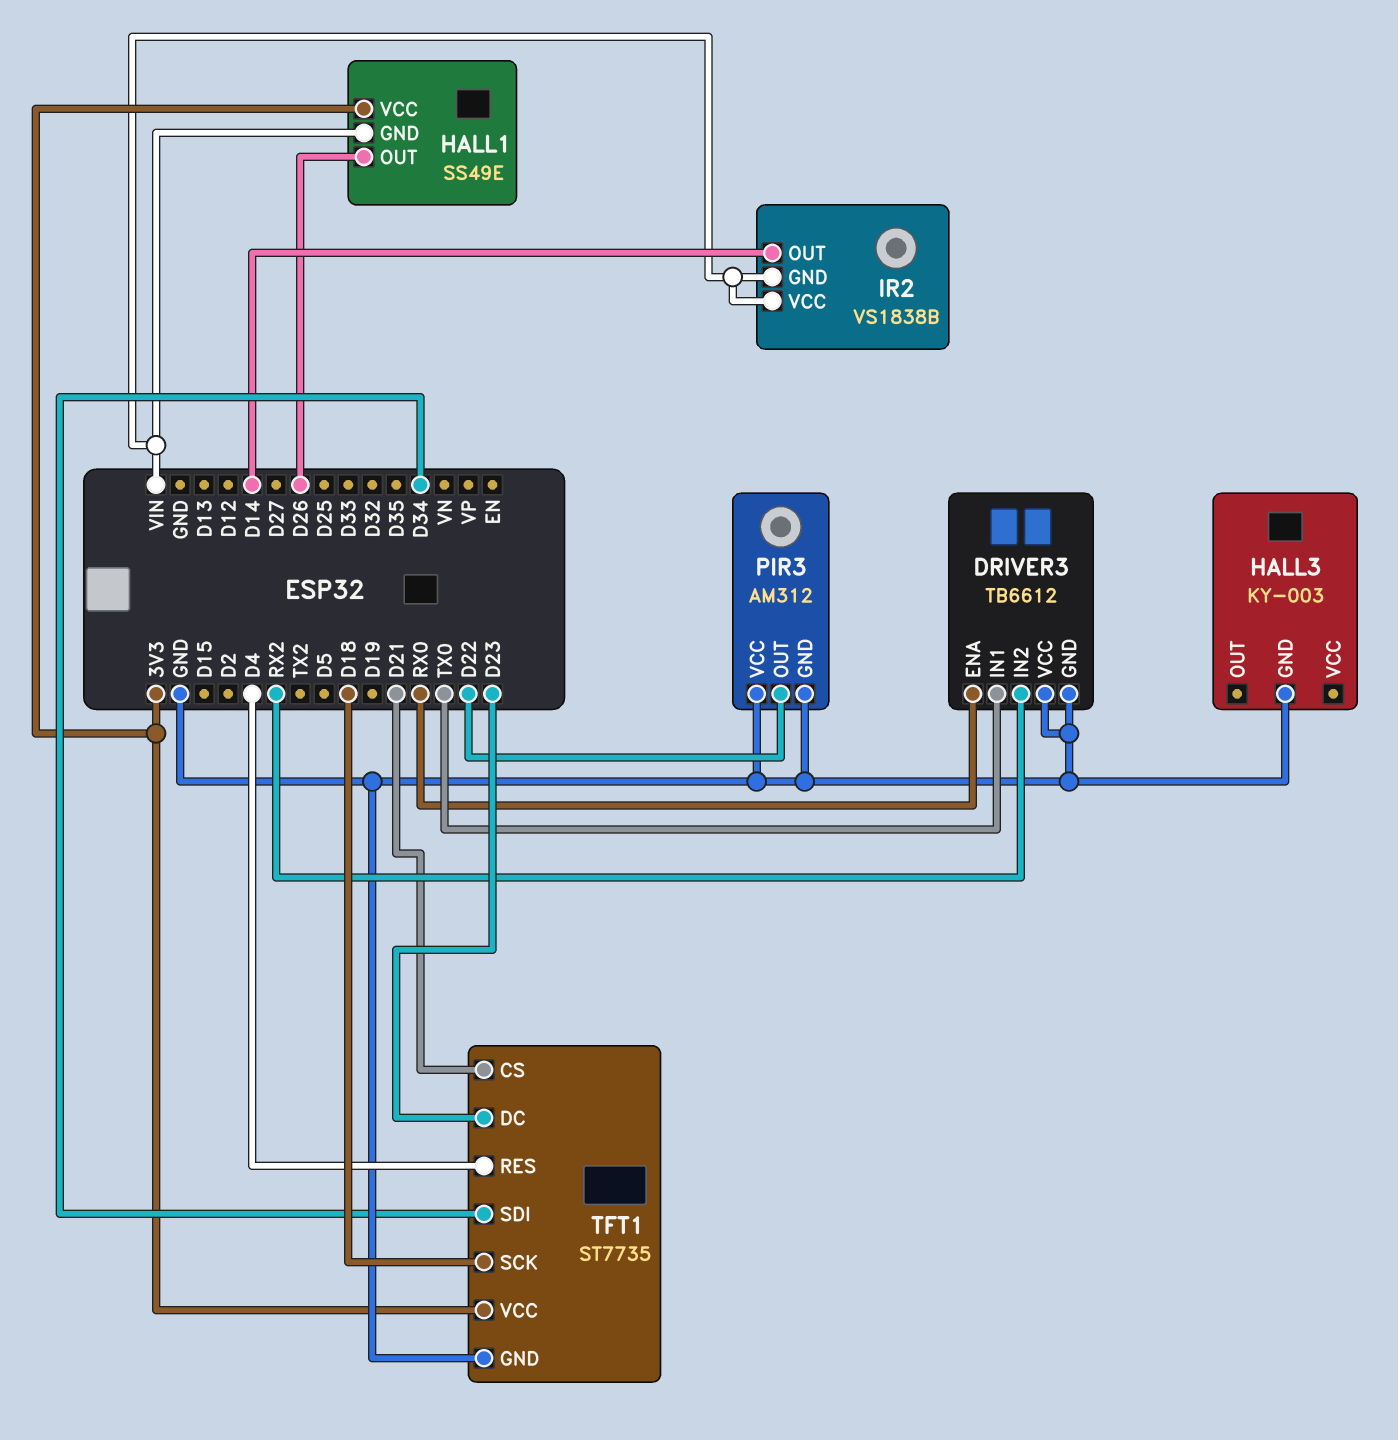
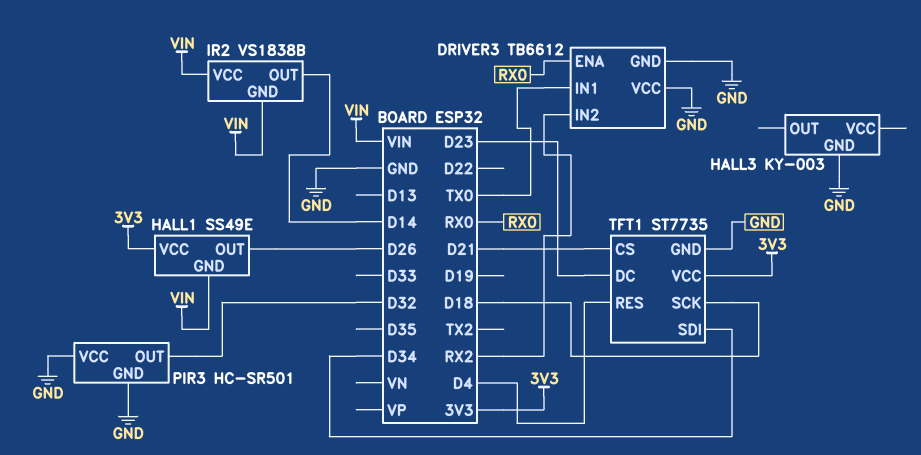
PIR3: AM312 -> HC-SR501
PIR3 pin OUT: D22 -> D32

